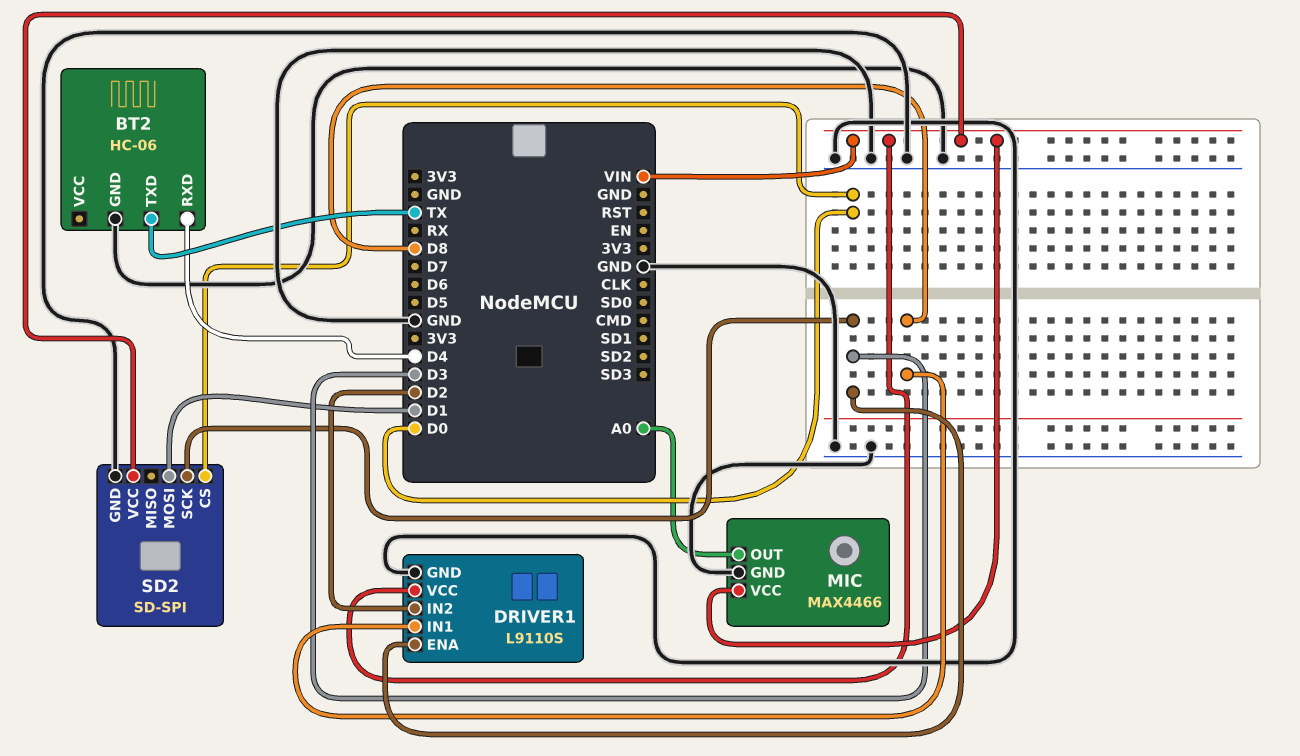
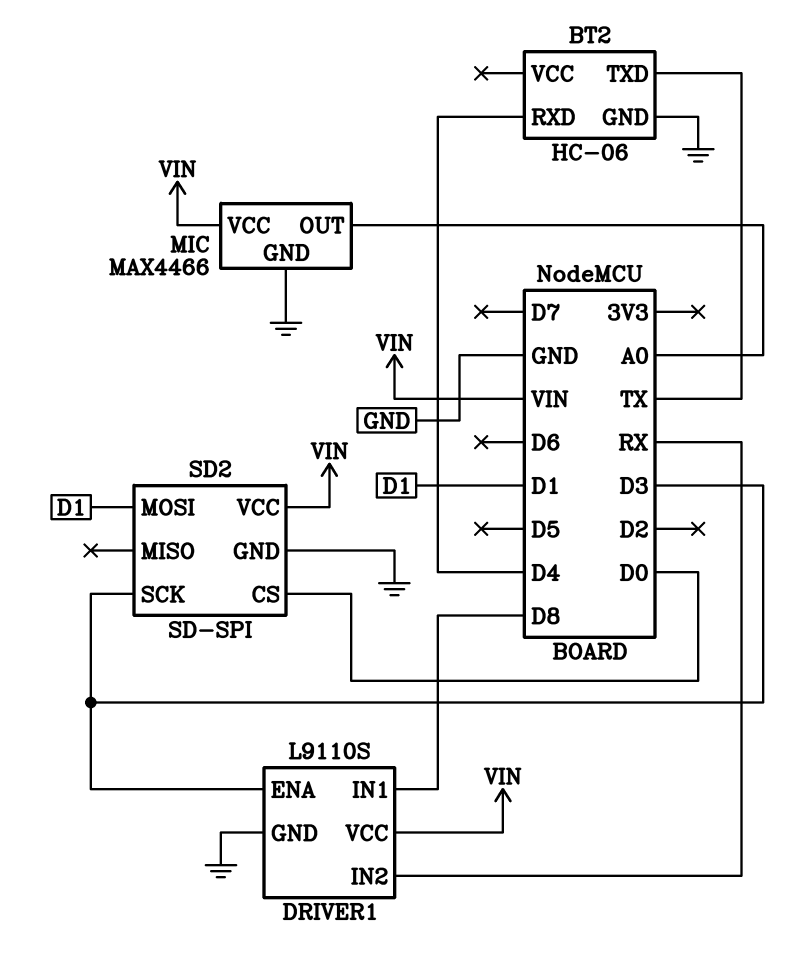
DRIVER1 pin IN2: D2 -> RX

